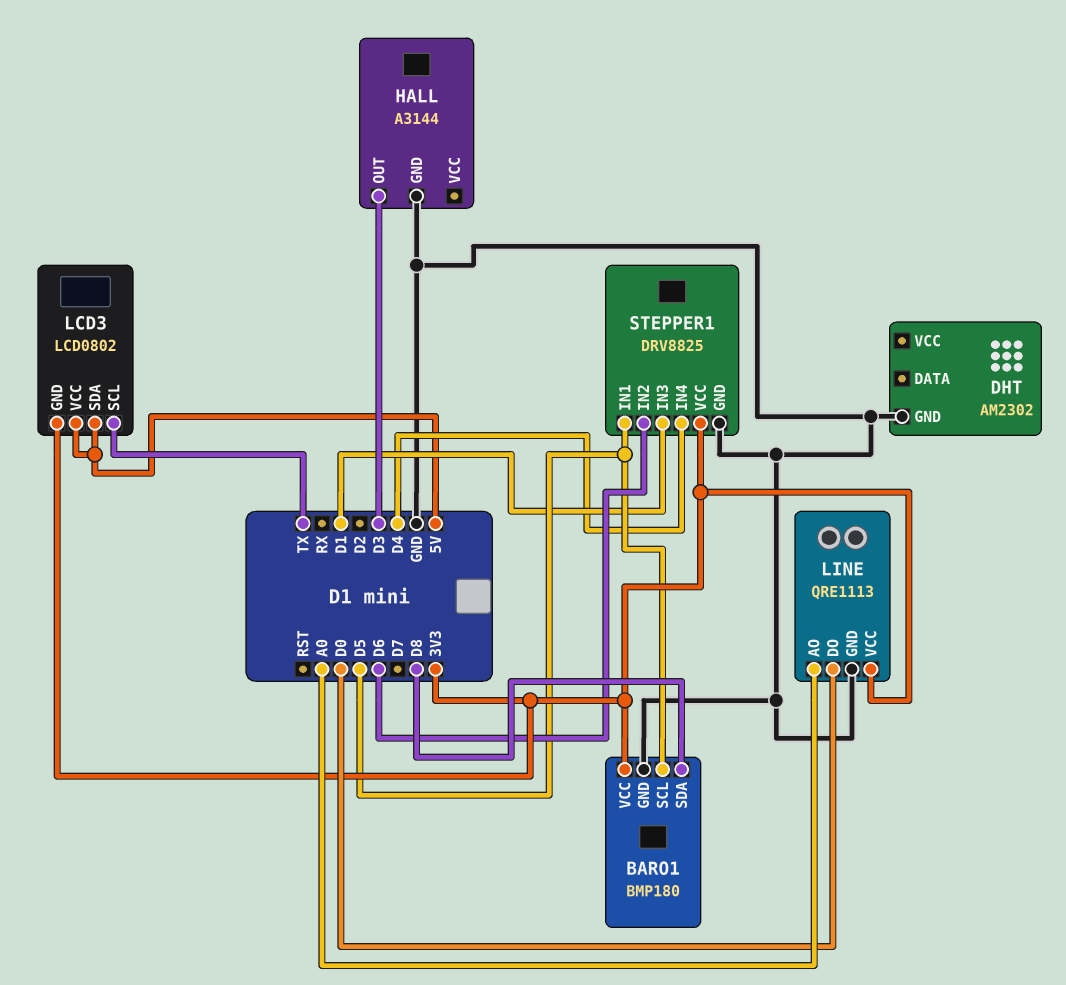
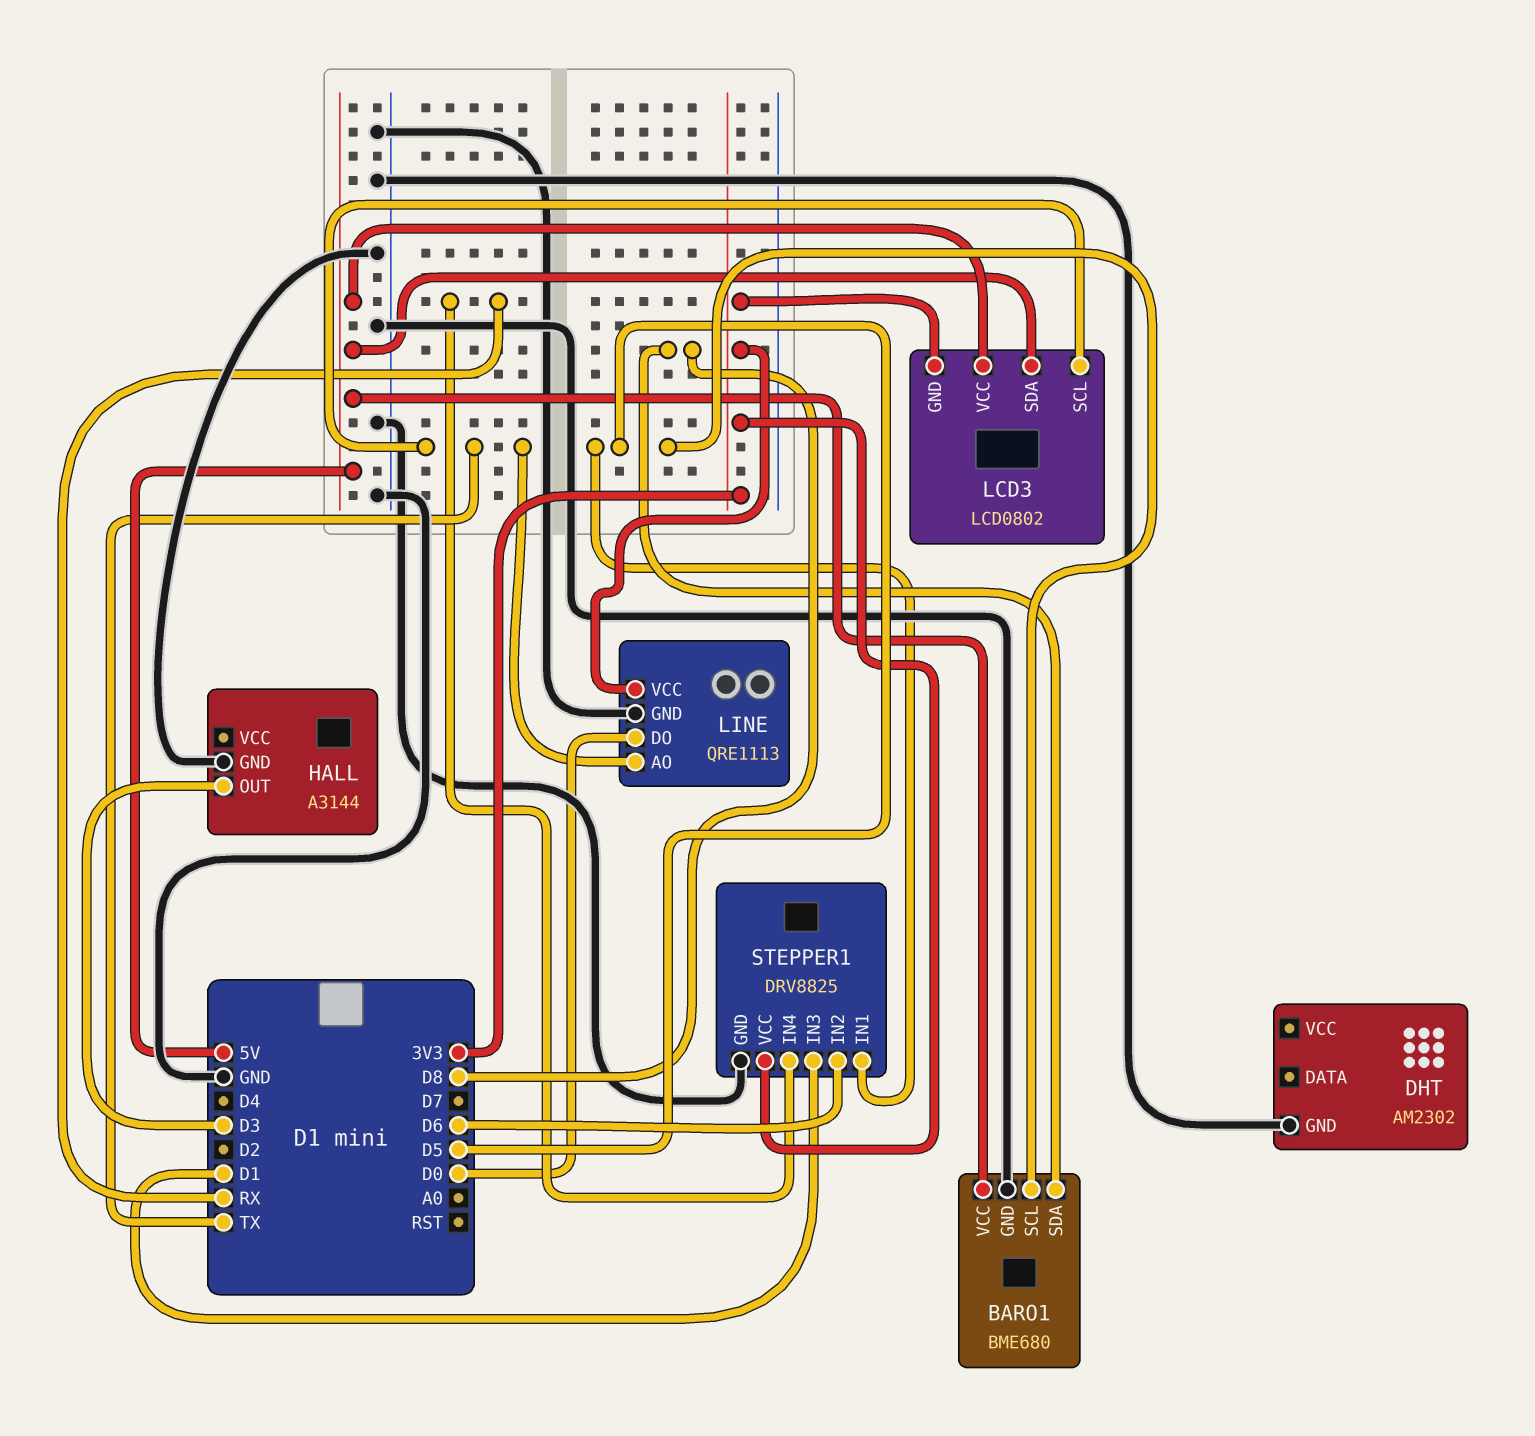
BARO1: BMP180 -> BME680
BARO1 pin VCC: 3V3 -> 5V
LINE pin AO: A0 -> TX
STEPPER1 pin IN4: D4 -> RX

